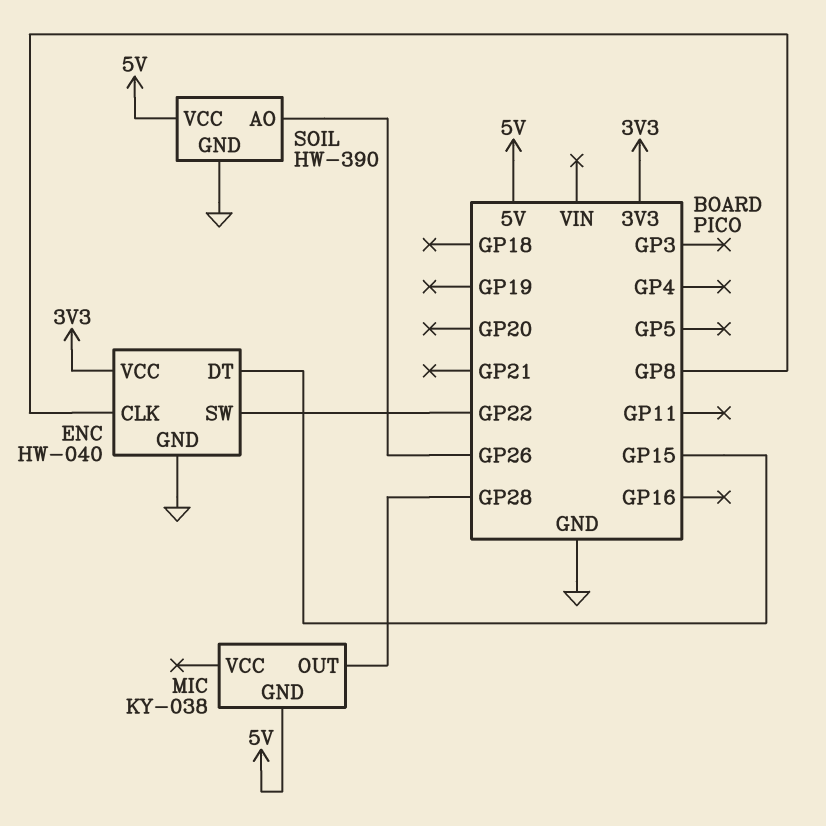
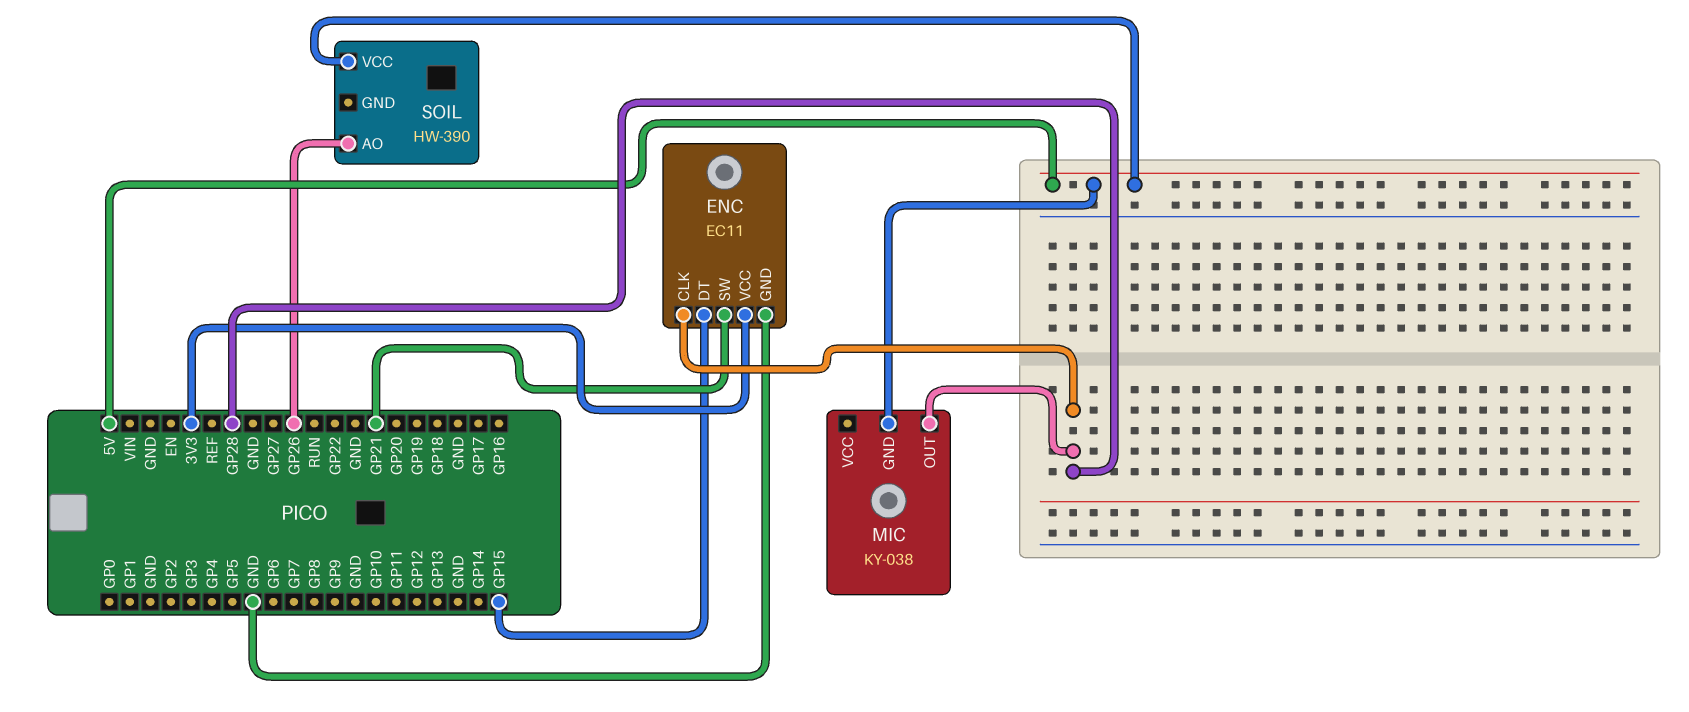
ENC: HW-040 -> EC11
ENC pin CLK: GP8 -> GP28
ENC pin SW: GP22 -> GP21
SOIL pin GND: GND -> none

